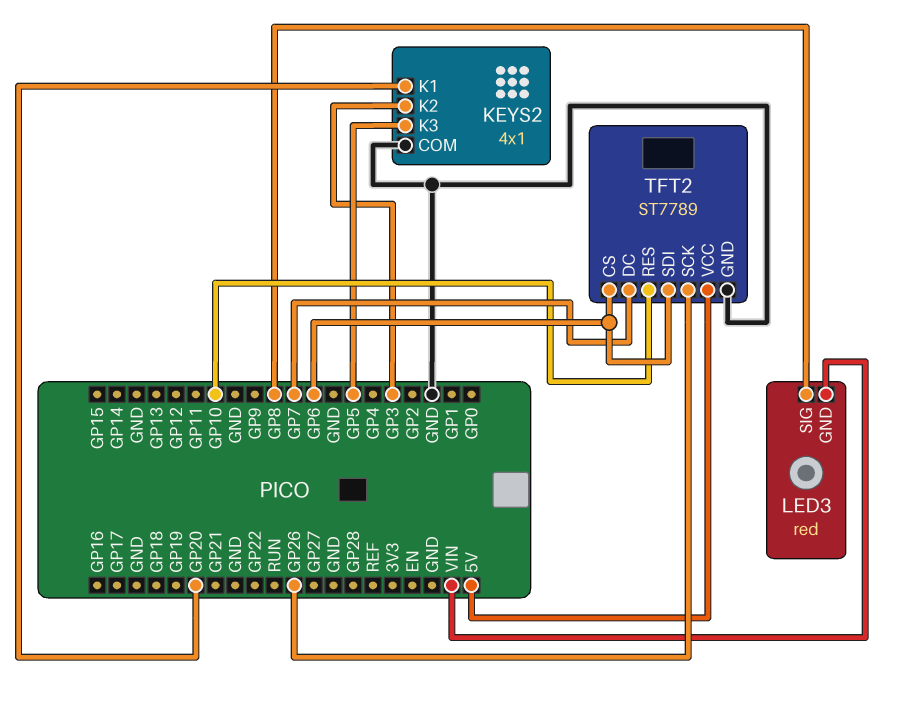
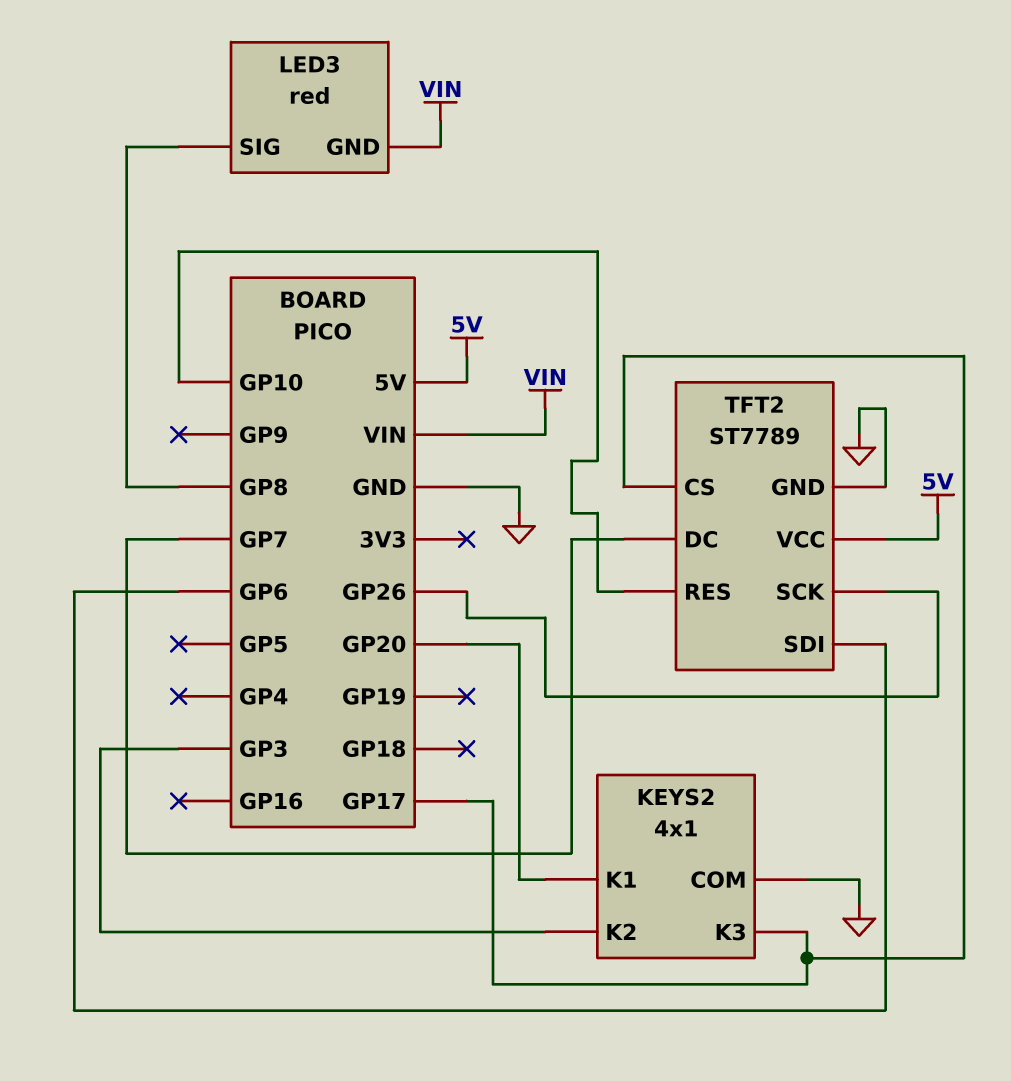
KEYS2 pin K3: GP5 -> GP17
TFT2 pin CS: GP6 -> GP17

